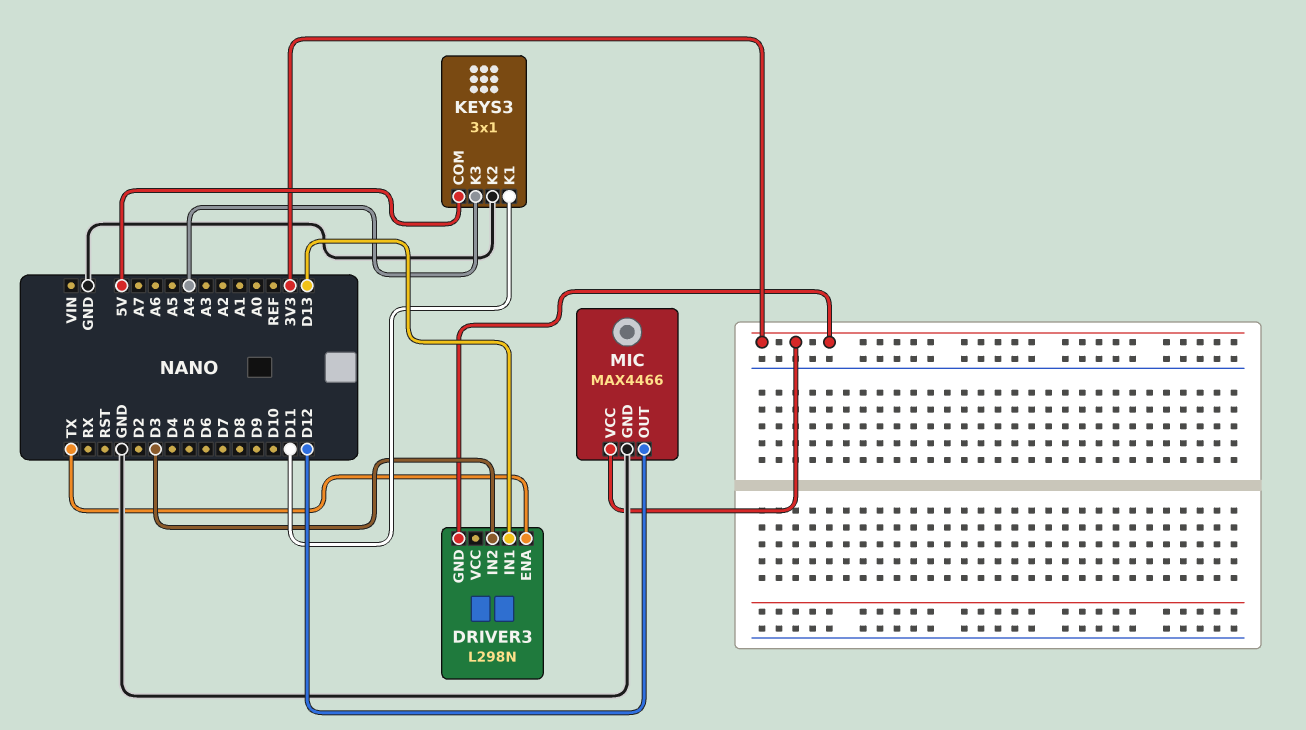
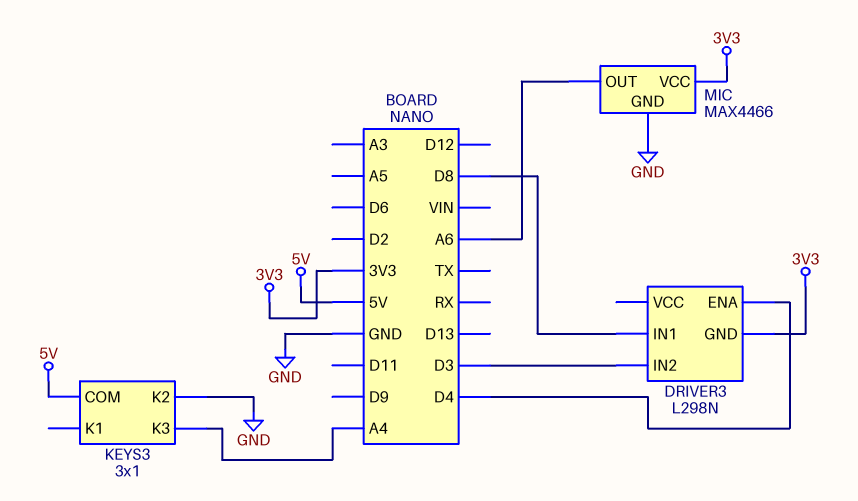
DRIVER3 pin ENA: TX -> D4
DRIVER3 pin IN1: D13 -> D8
KEYS3 pin K1: D11 -> none
MIC pin OUT: D12 -> A6

